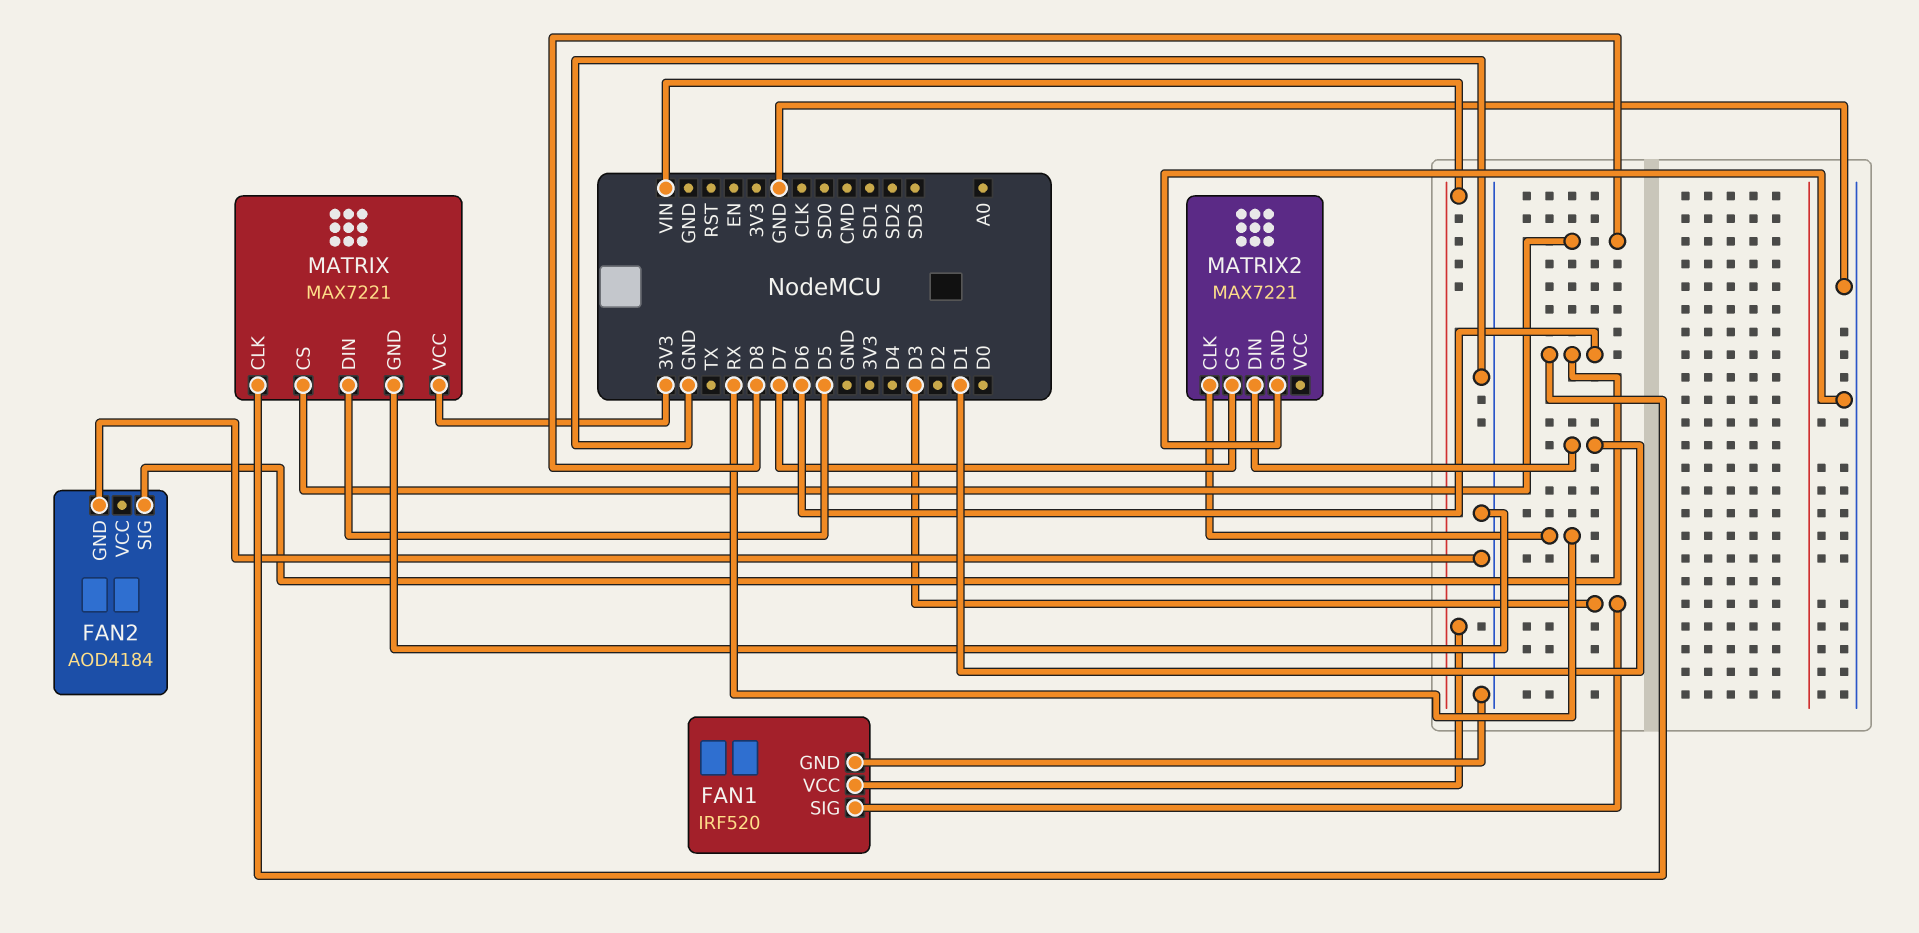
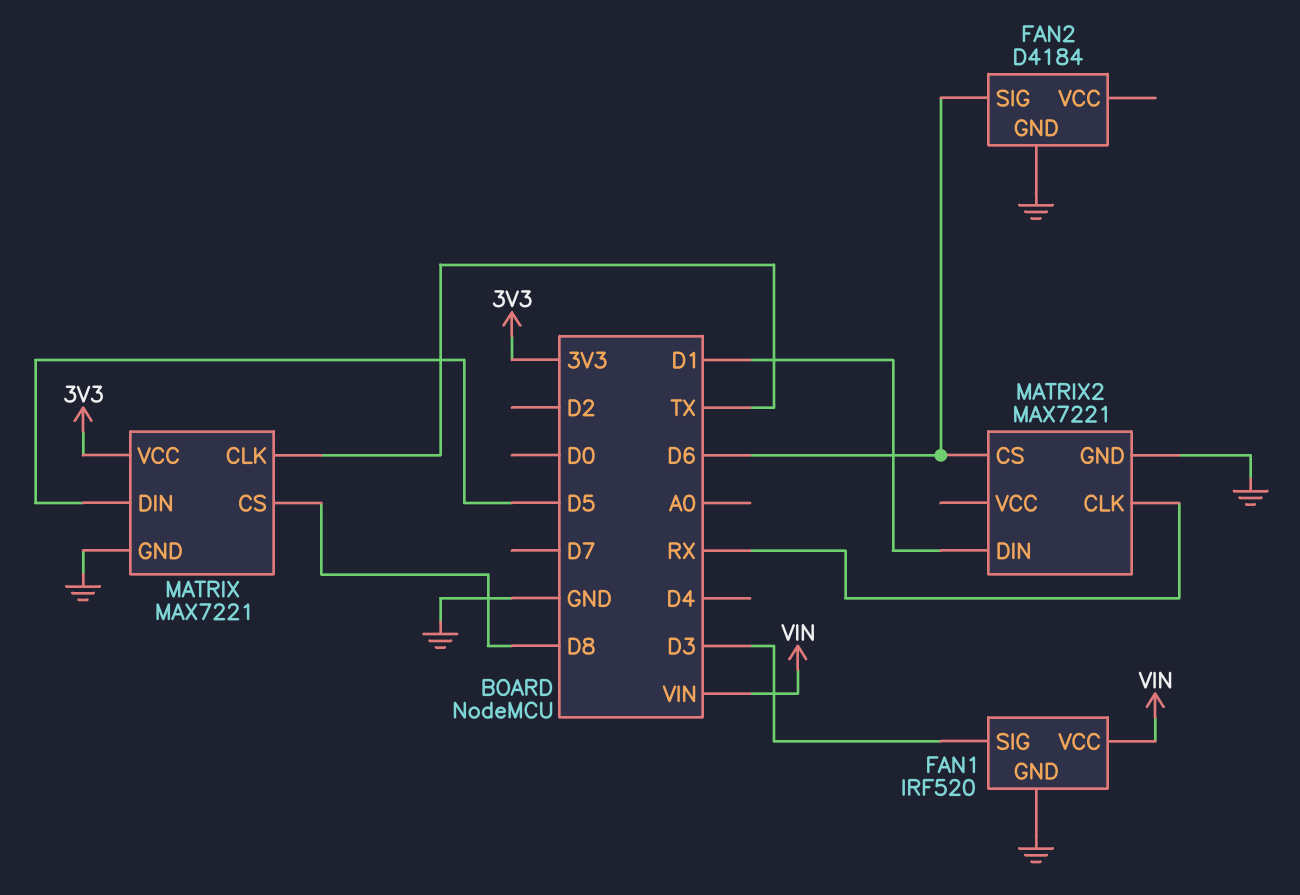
FAN2: AOD4184 -> D4184
MATRIX pin CLK: D6 -> TX
MATRIX2 pin CS: D7 -> D6

